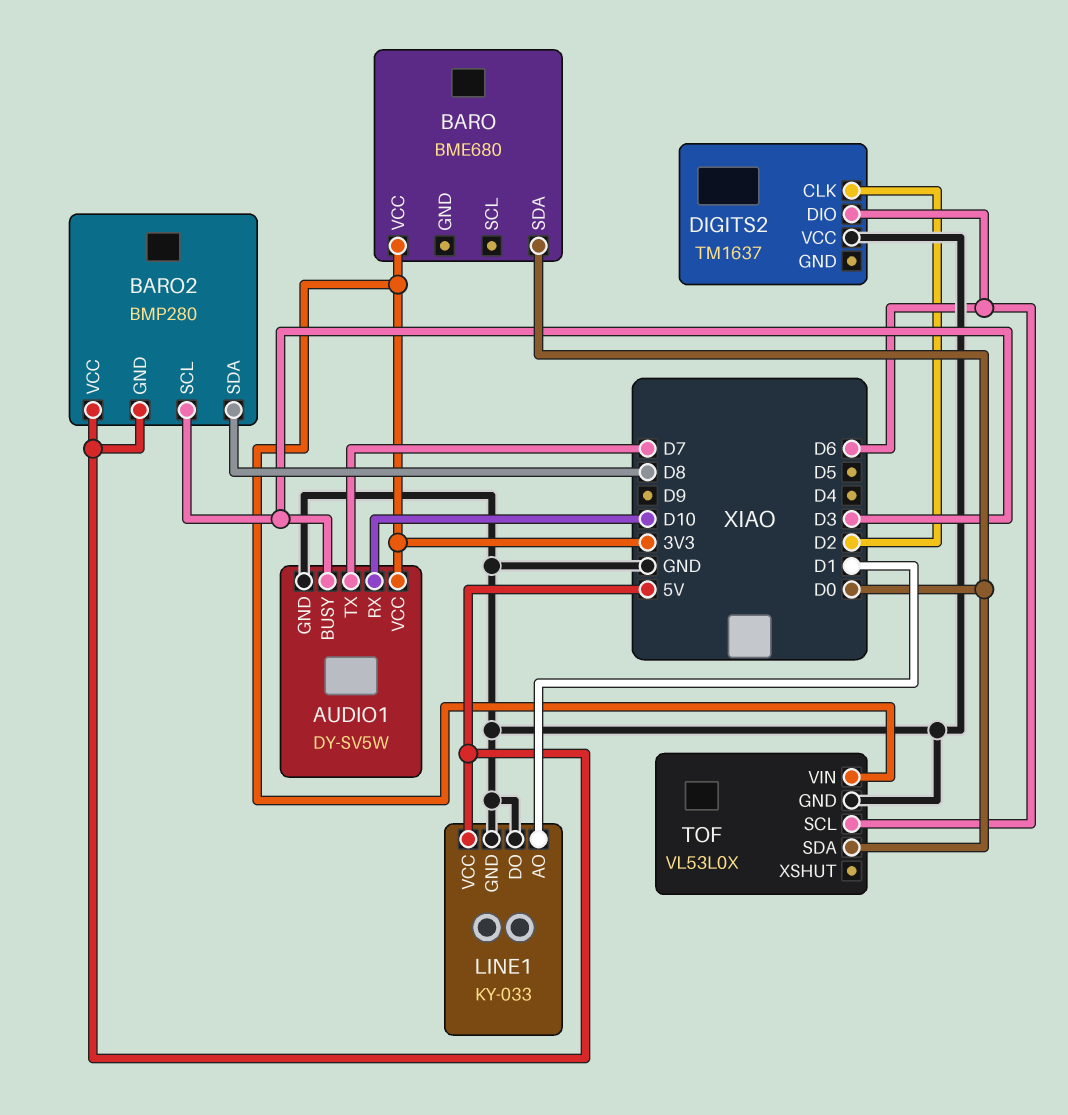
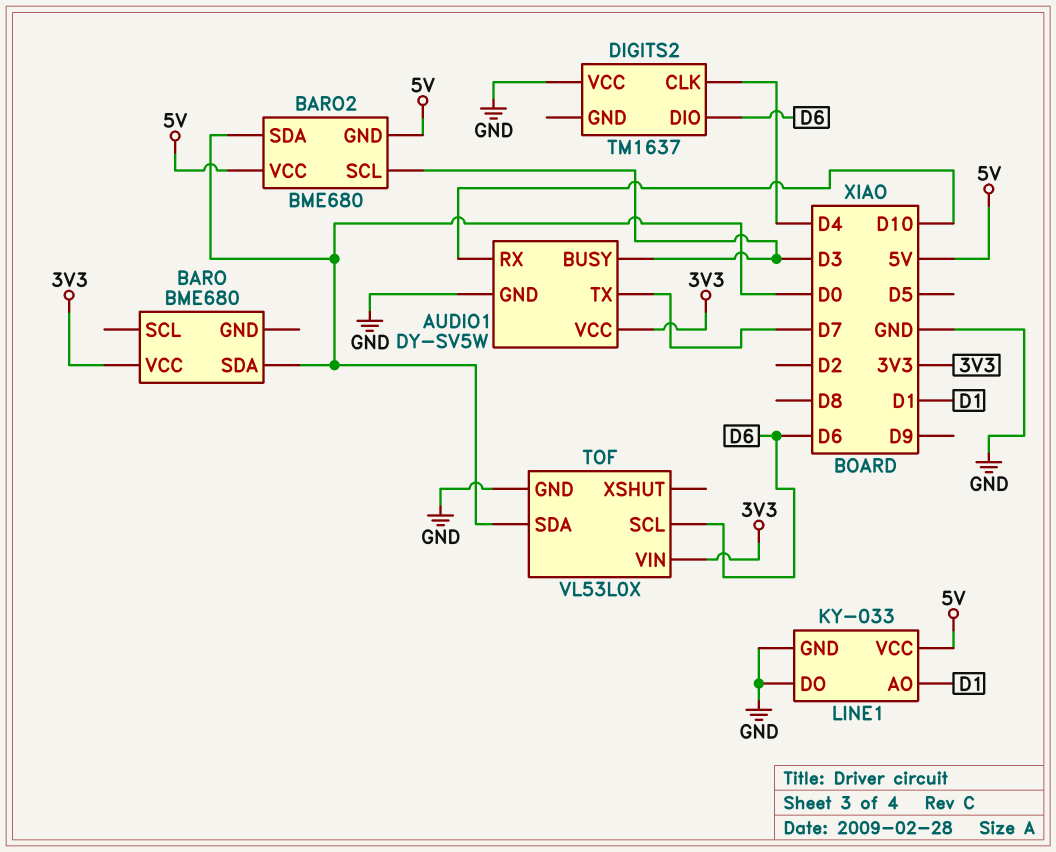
BARO2: BMP280 -> BME680
BARO2 pin SDA: D8 -> D0
DIGITS2 pin CLK: D2 -> D4

